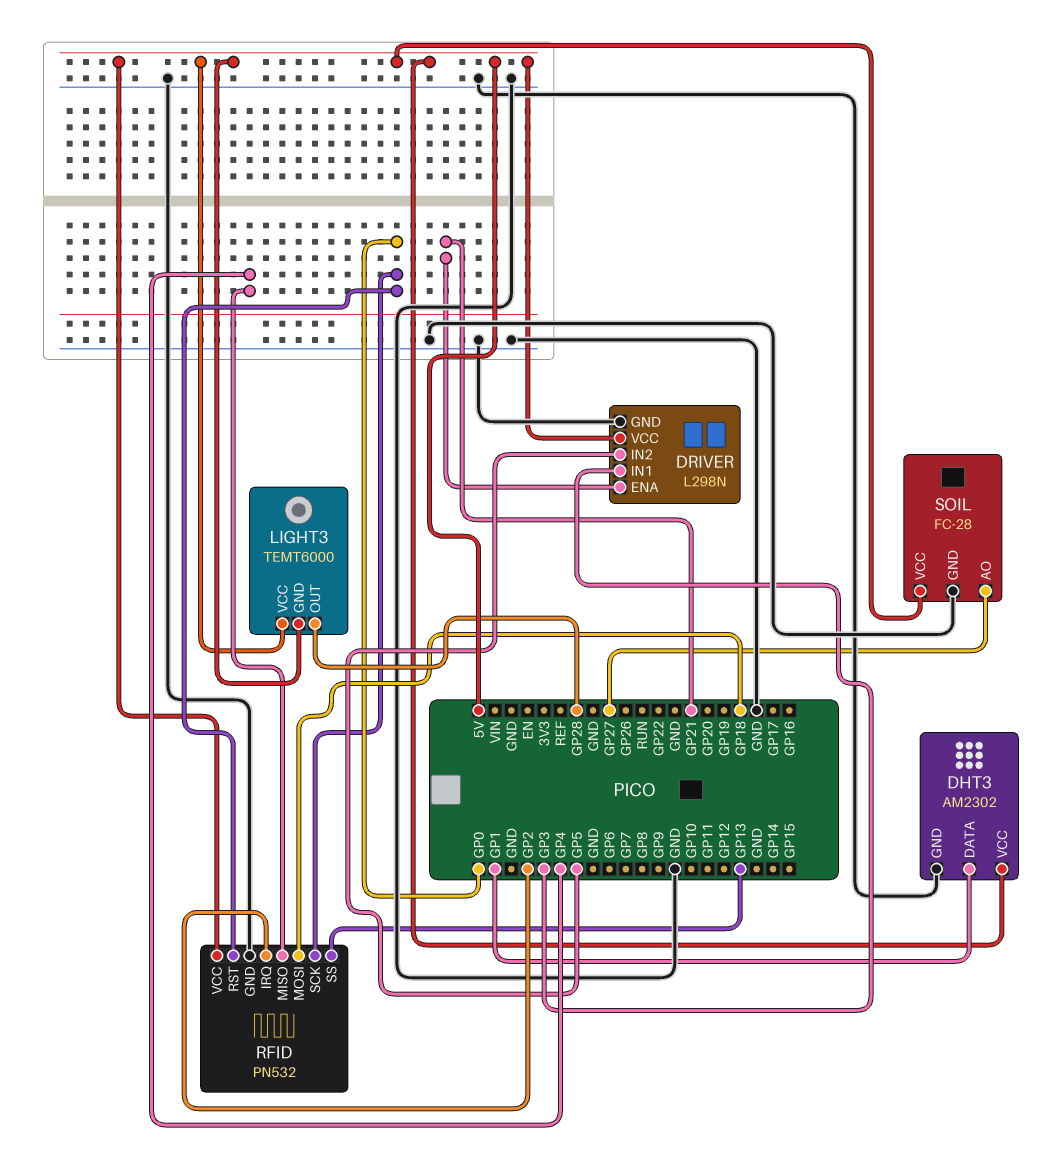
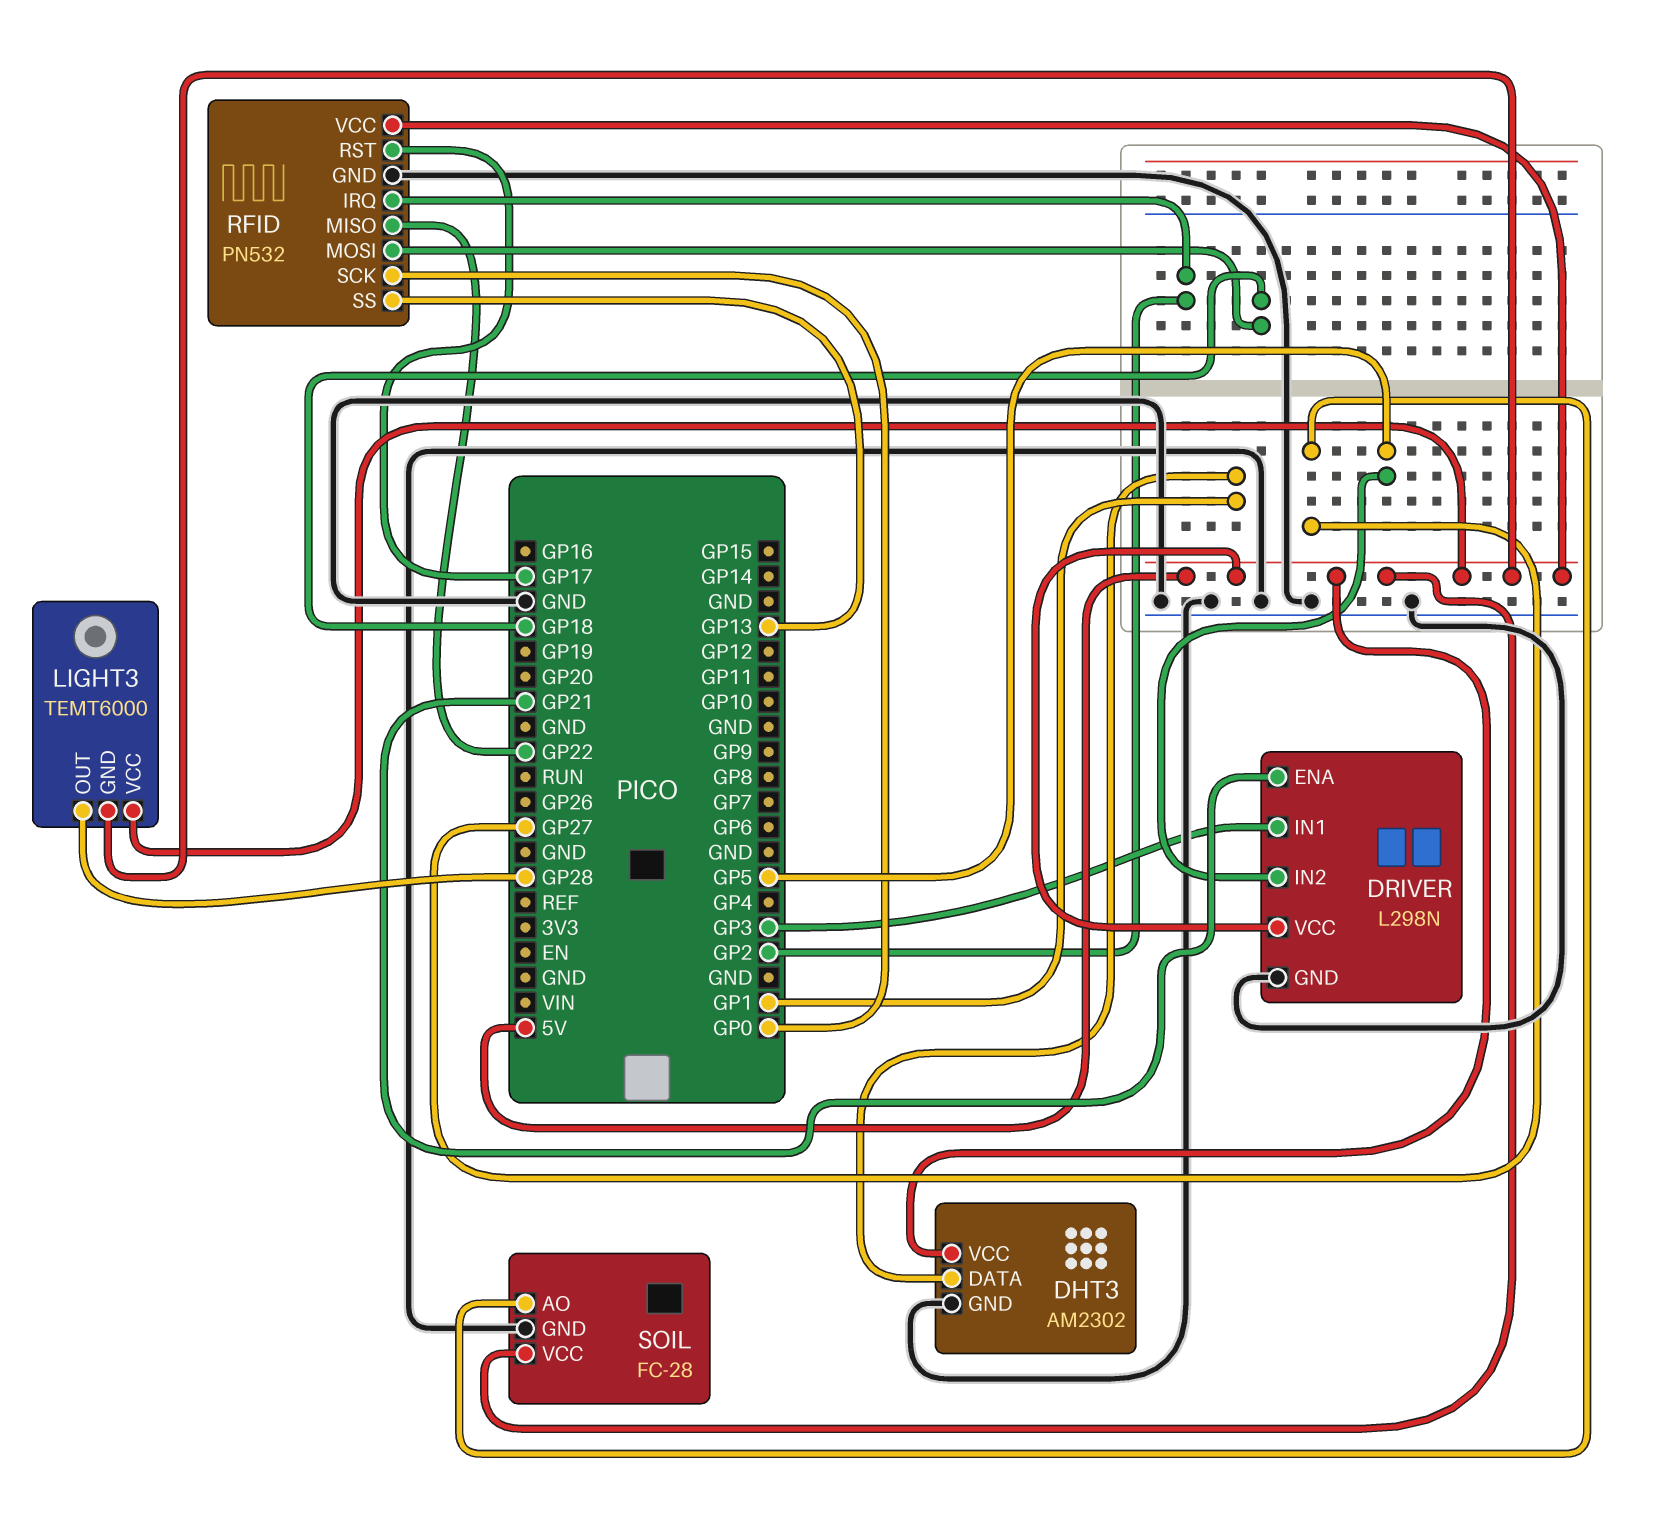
RFID pin MISO: GP4 -> GP22
RFID pin RST: GP0 -> GP17

